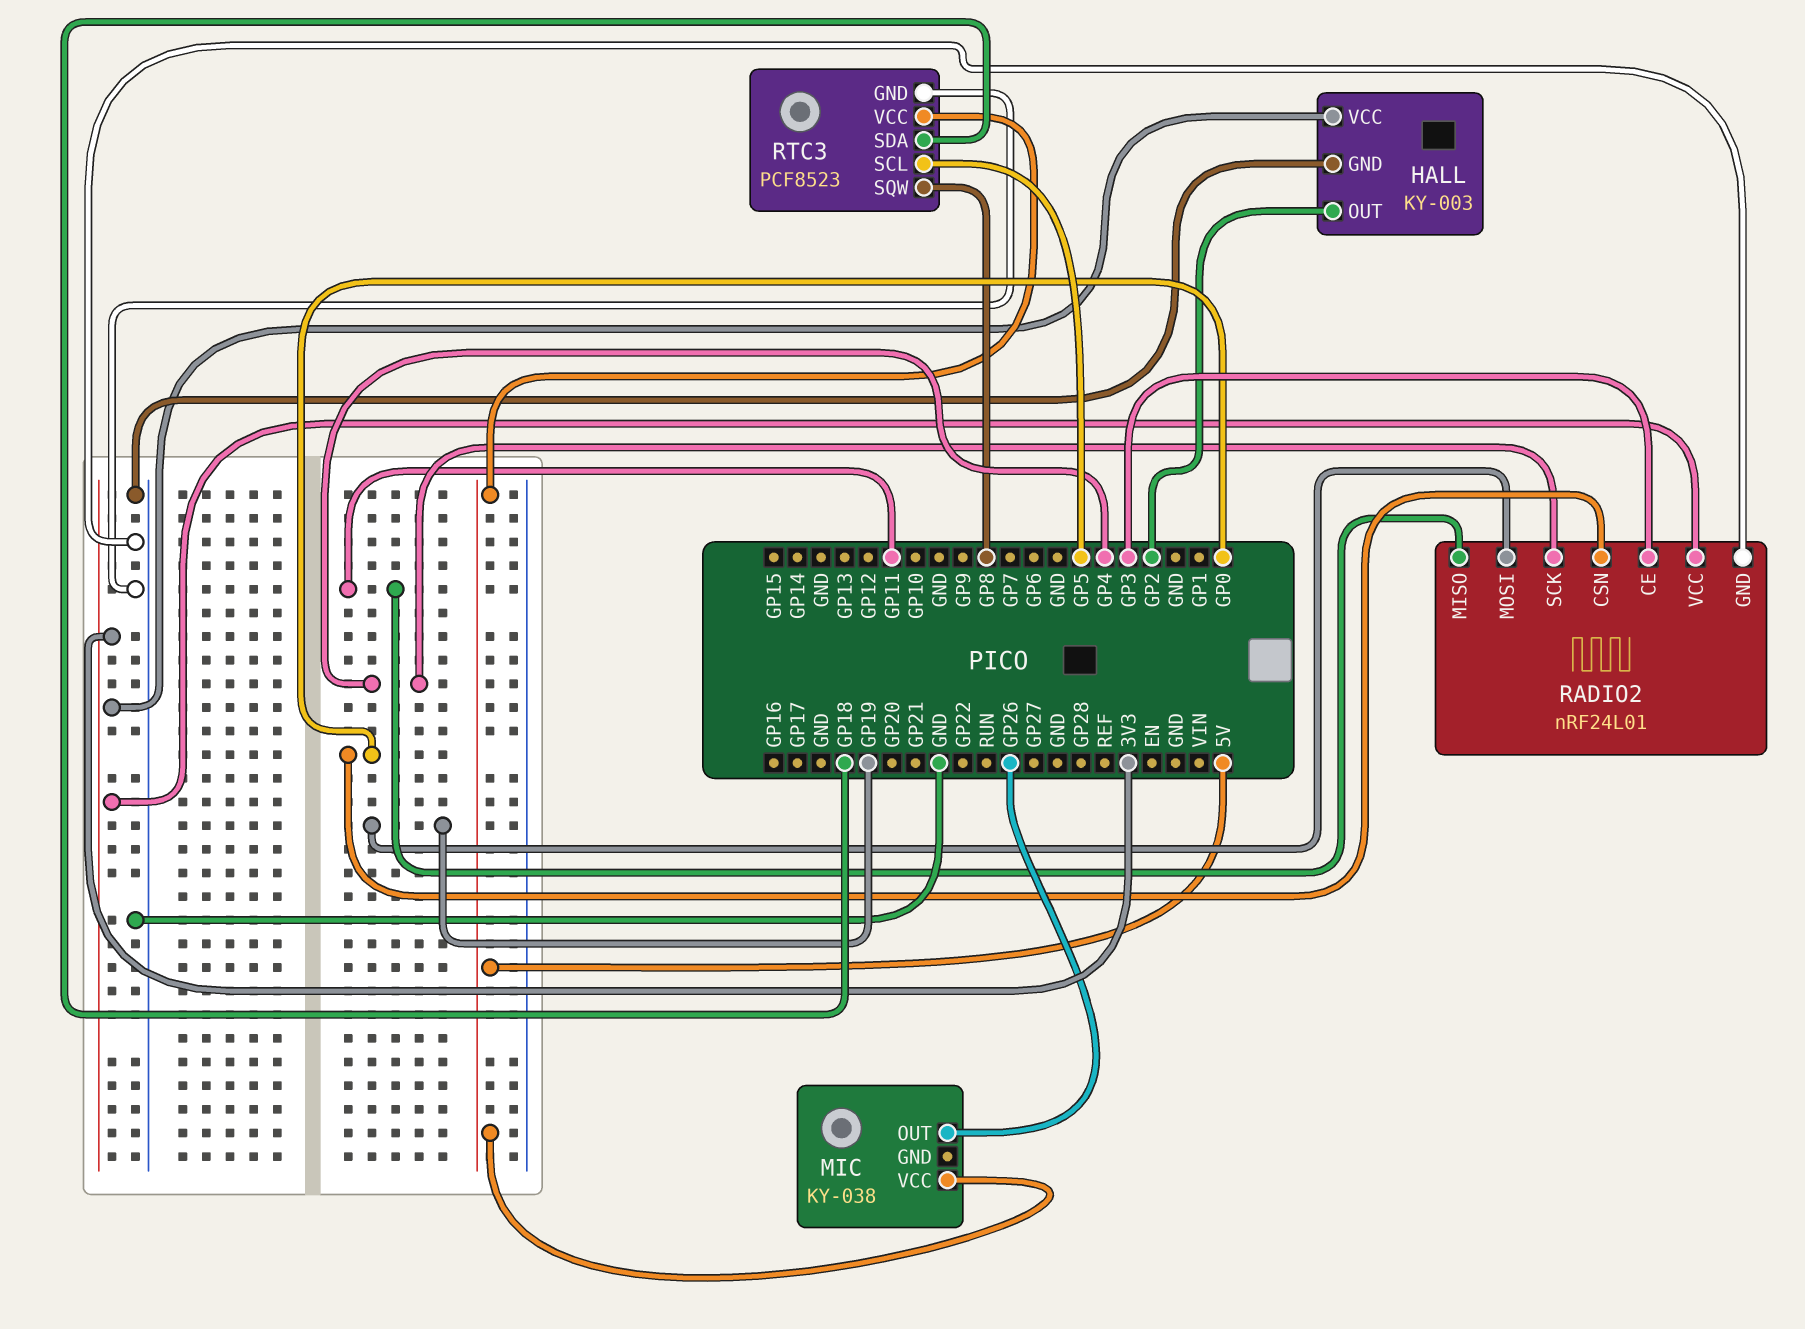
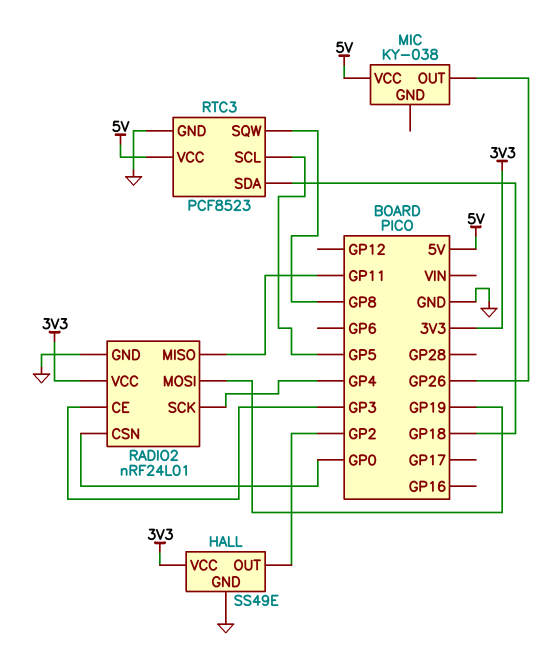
HALL: KY-003 -> SS49E

